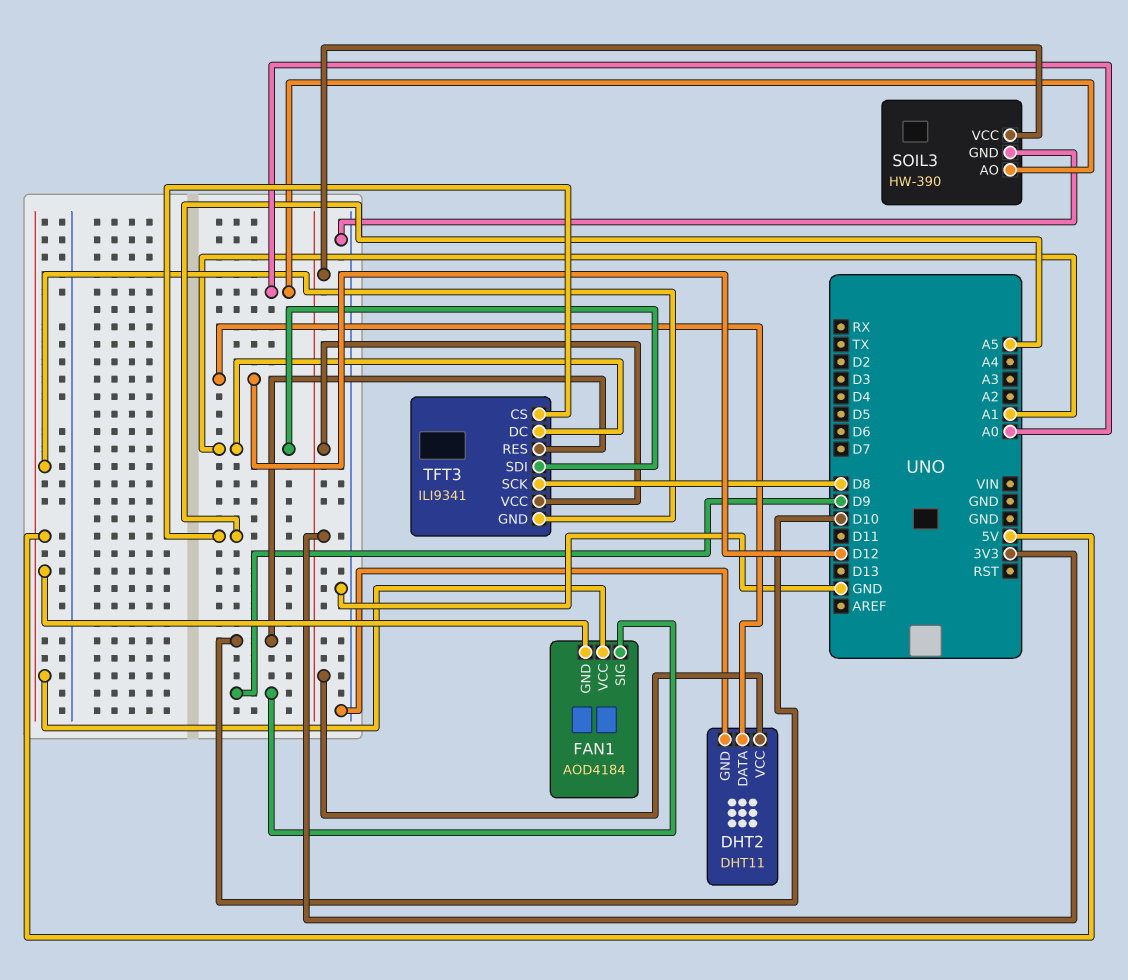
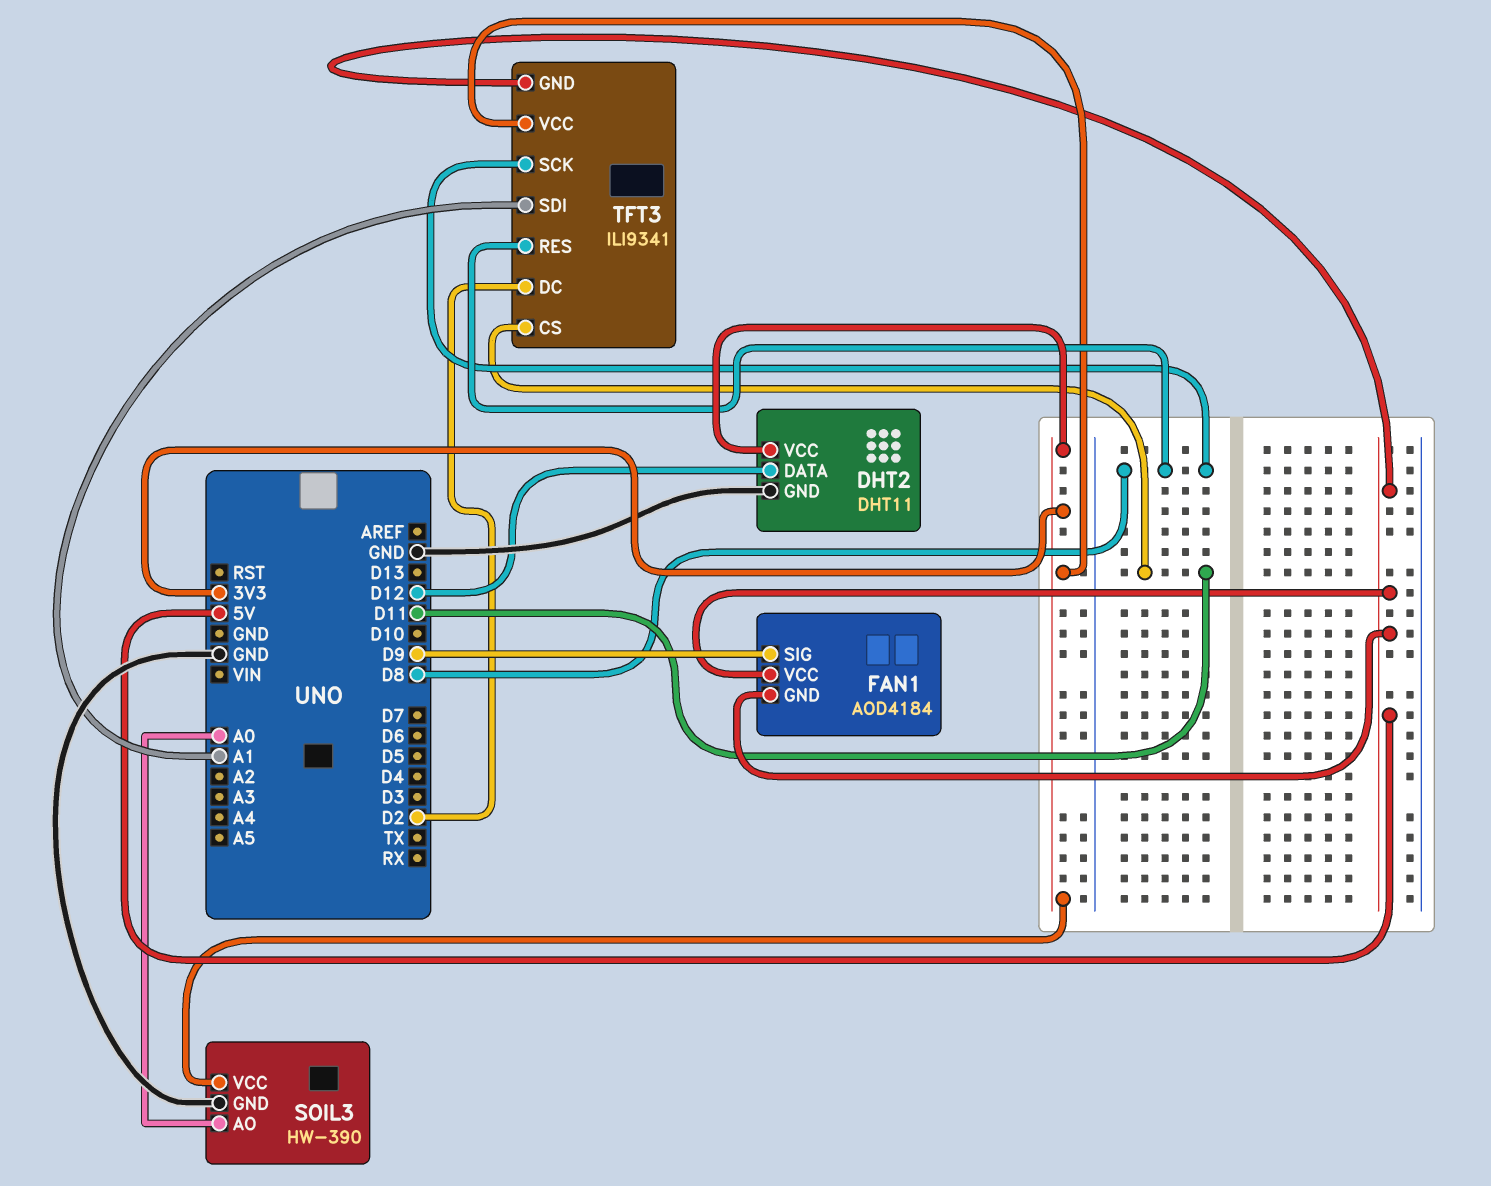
TFT3 pin CS: A5 -> D11
TFT3 pin DC: A1 -> D2
TFT3 pin RES: D10 -> D8

